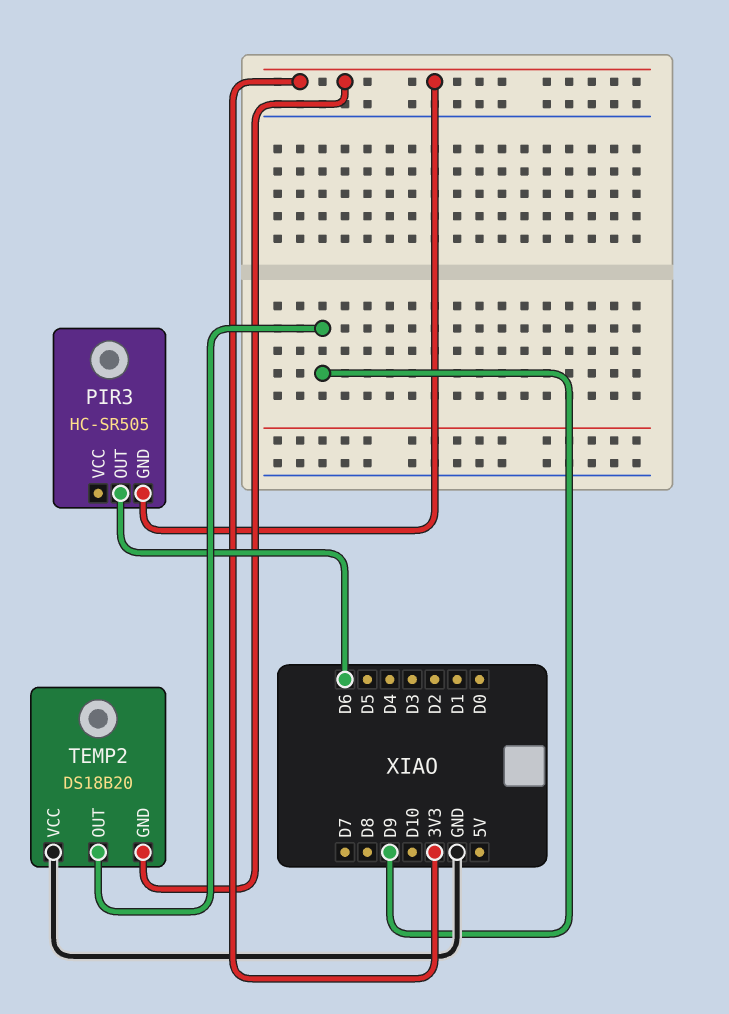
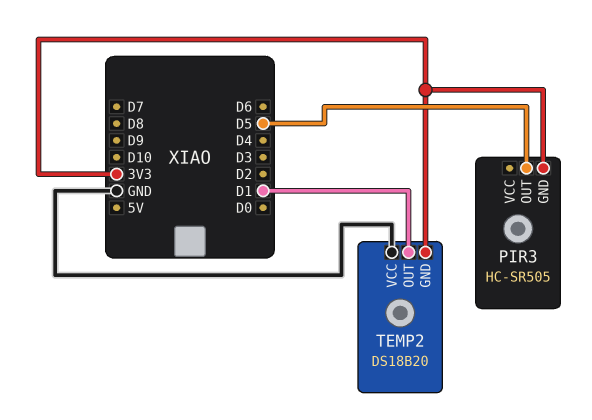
PIR3 pin OUT: D6 -> D5
TEMP2 pin OUT: D9 -> D1

